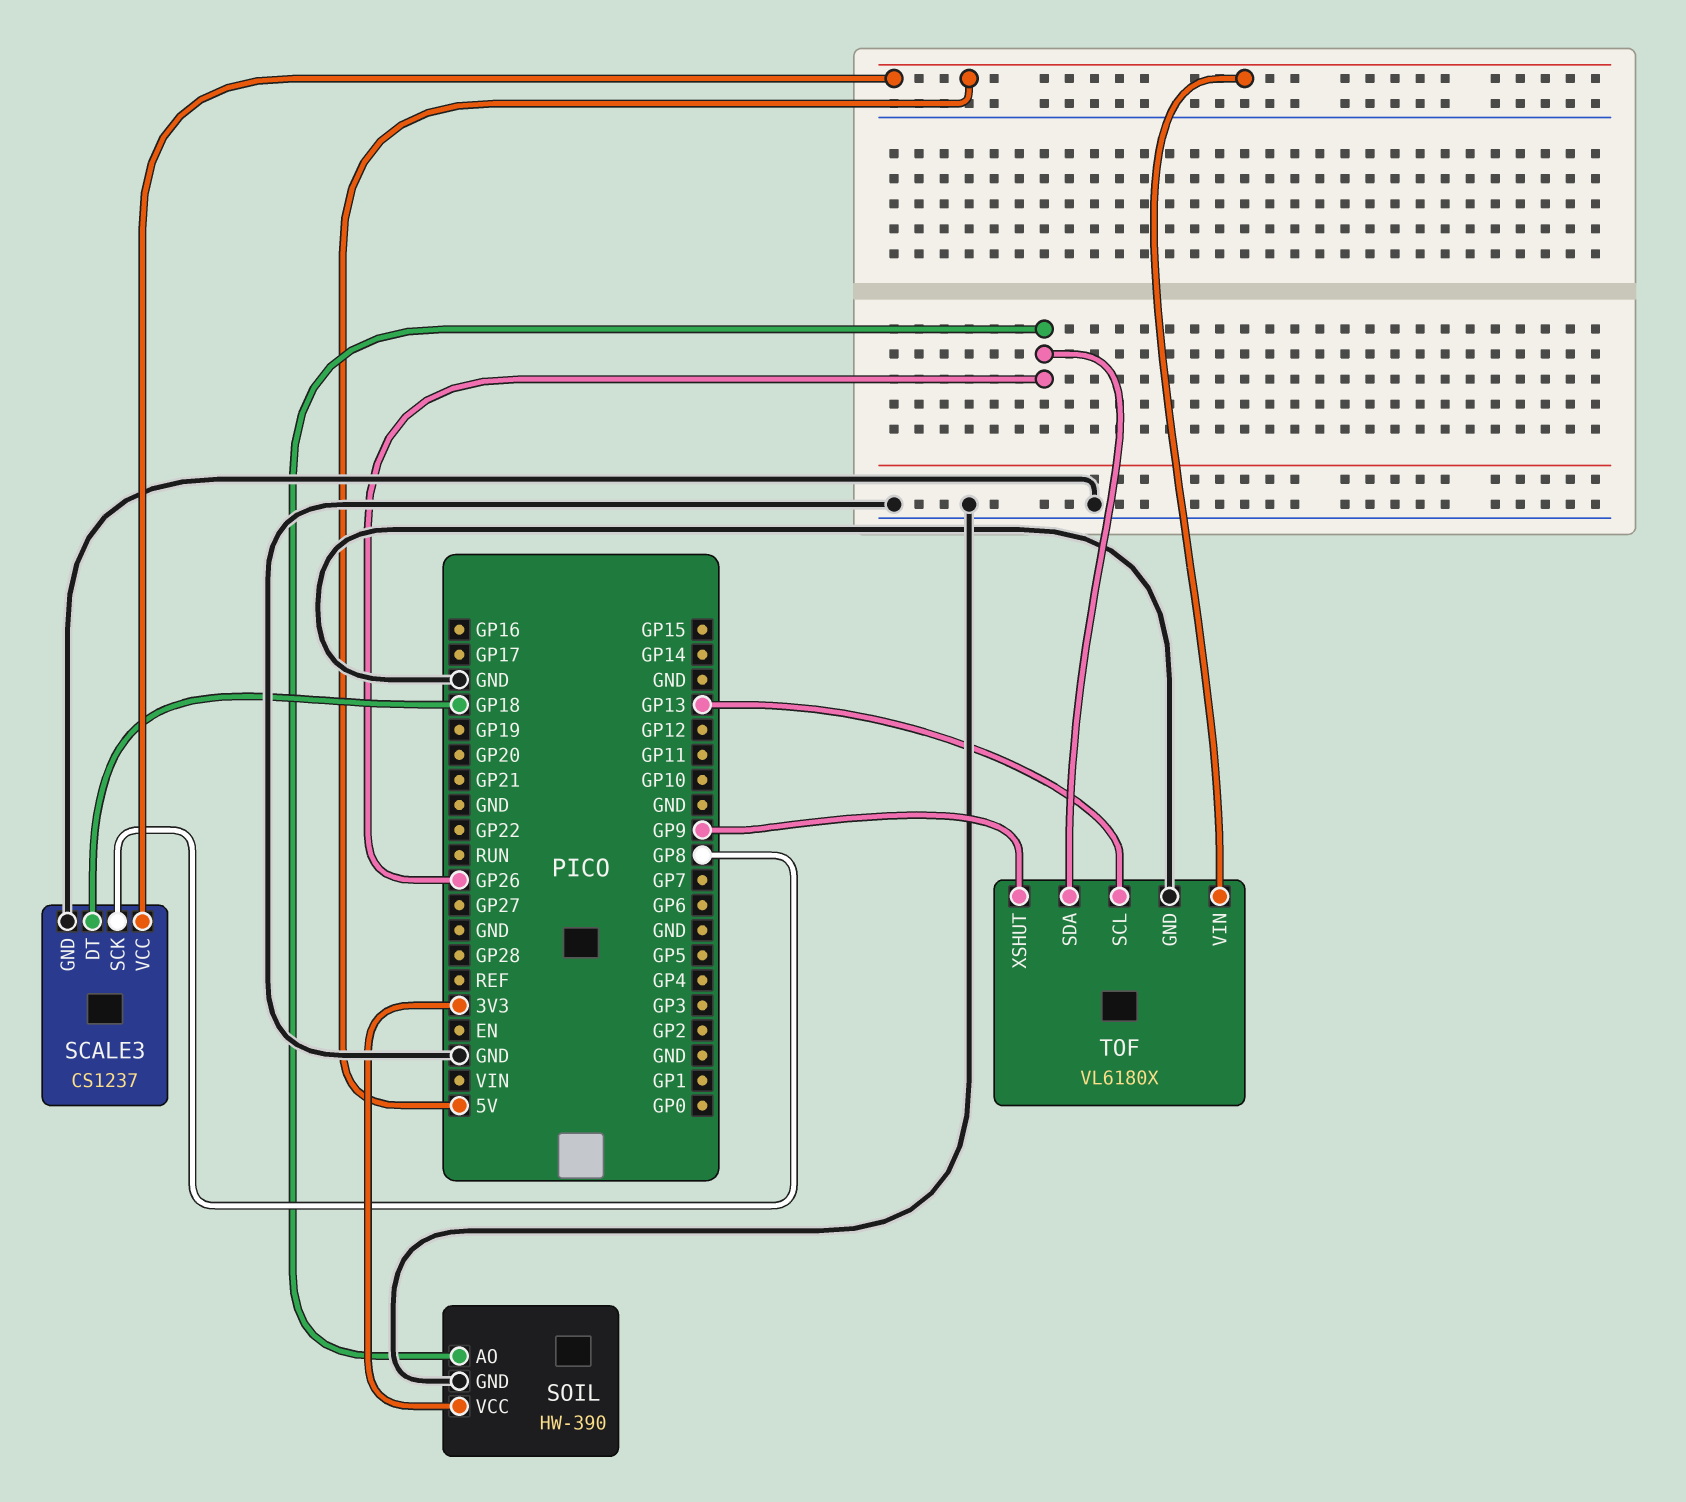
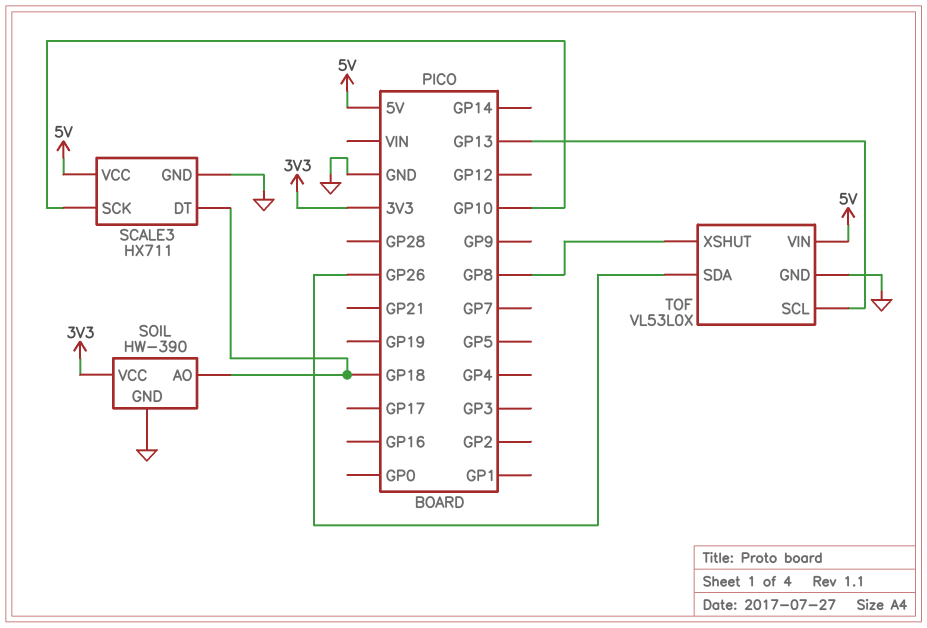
SCALE3: CS1237 -> HX711
SCALE3 pin SCK: GP8 -> GP10
SOIL pin AO: GP26 -> GP18
TOF: VL6180X -> VL53L0X
TOF pin XSHUT: GP9 -> GP8

